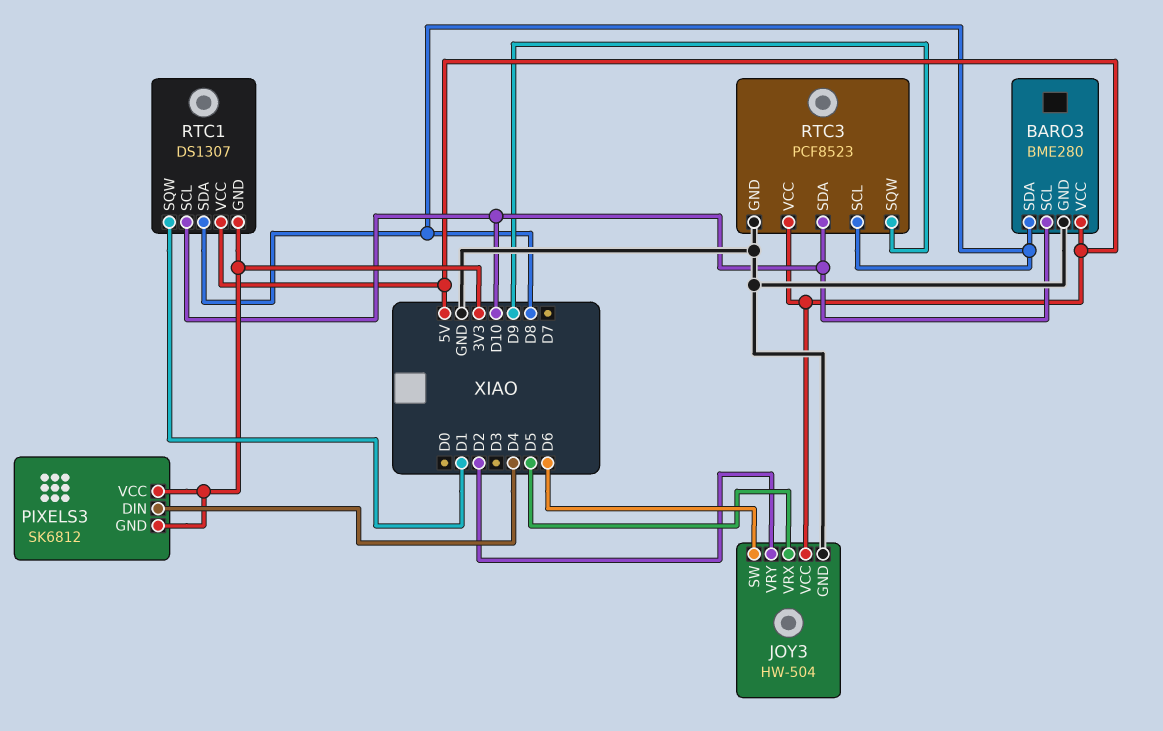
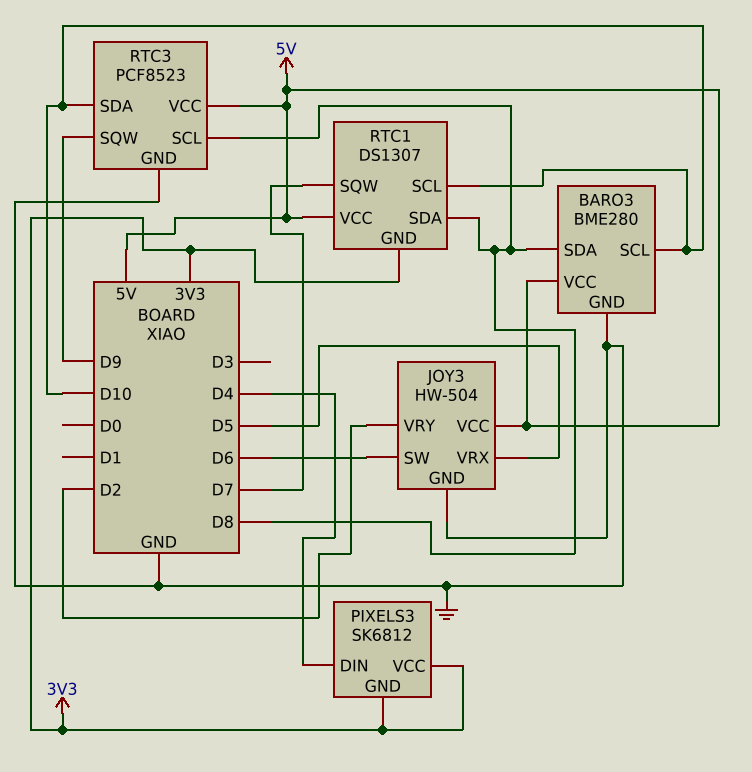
RTC1 pin SQW: D1 -> D7

